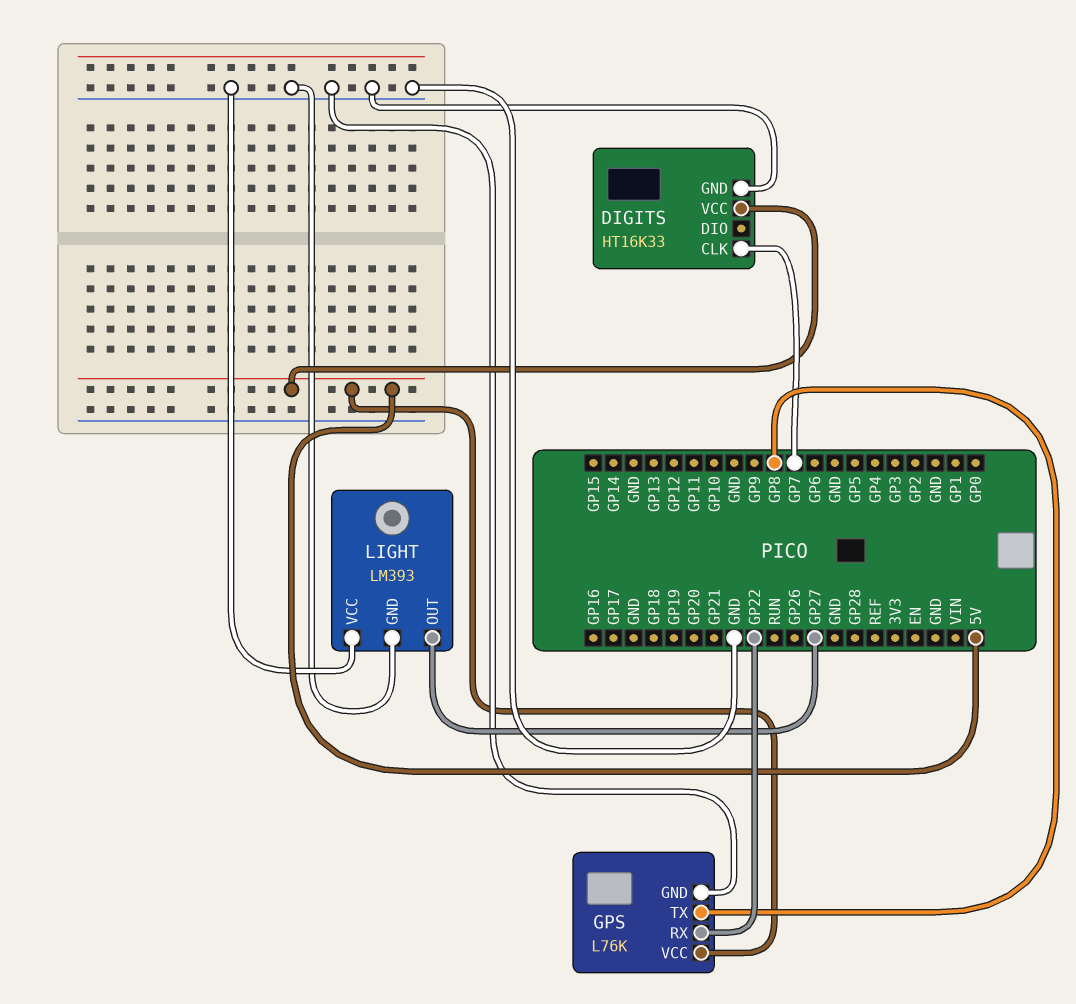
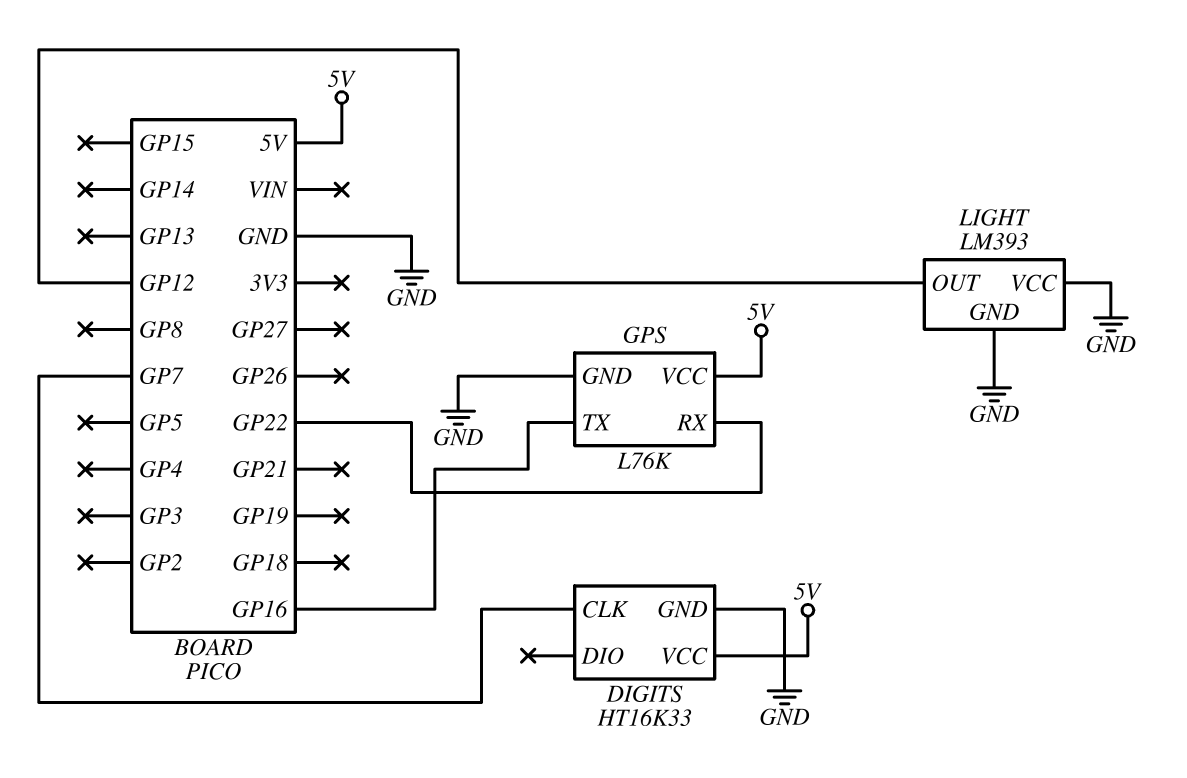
GPS pin TX: GP8 -> GP16
LIGHT pin OUT: GP27 -> GP12

